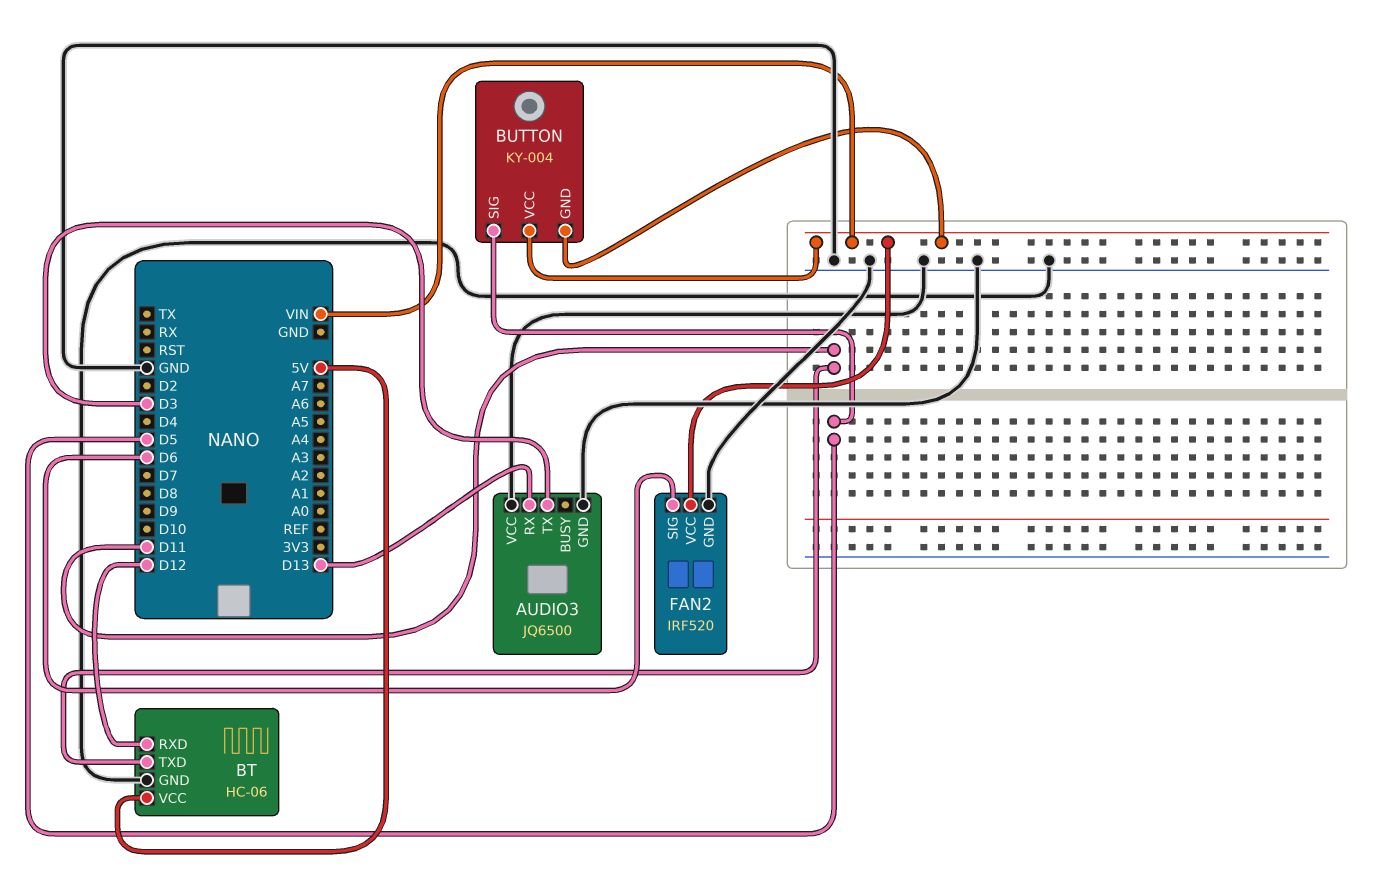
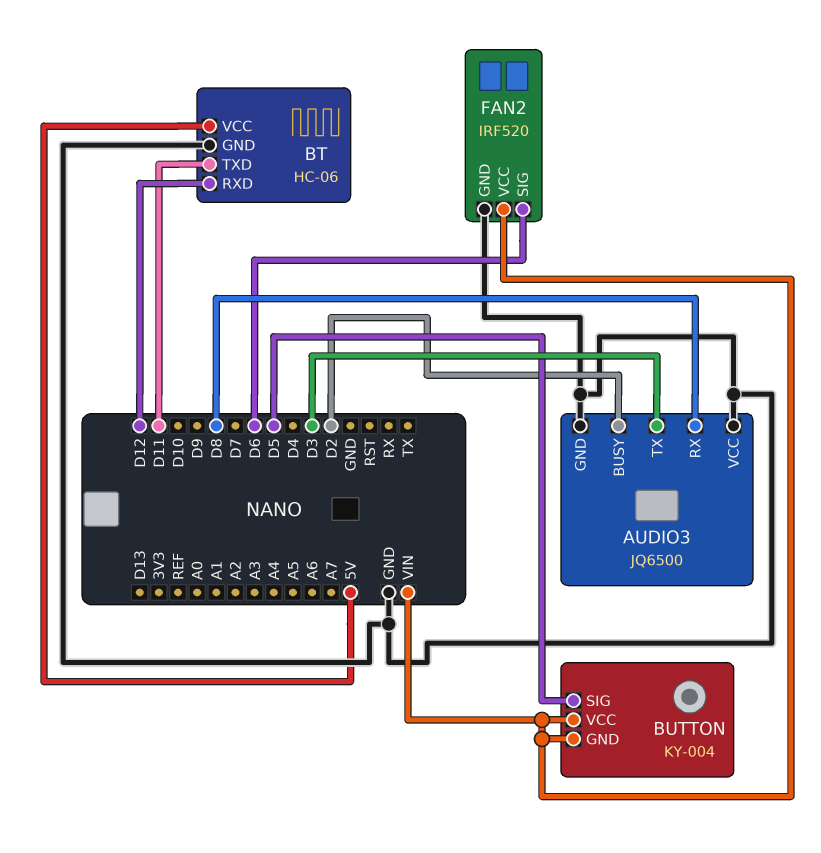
AUDIO3 pin BUSY: none -> D2
AUDIO3 pin RX: D13 -> D8

